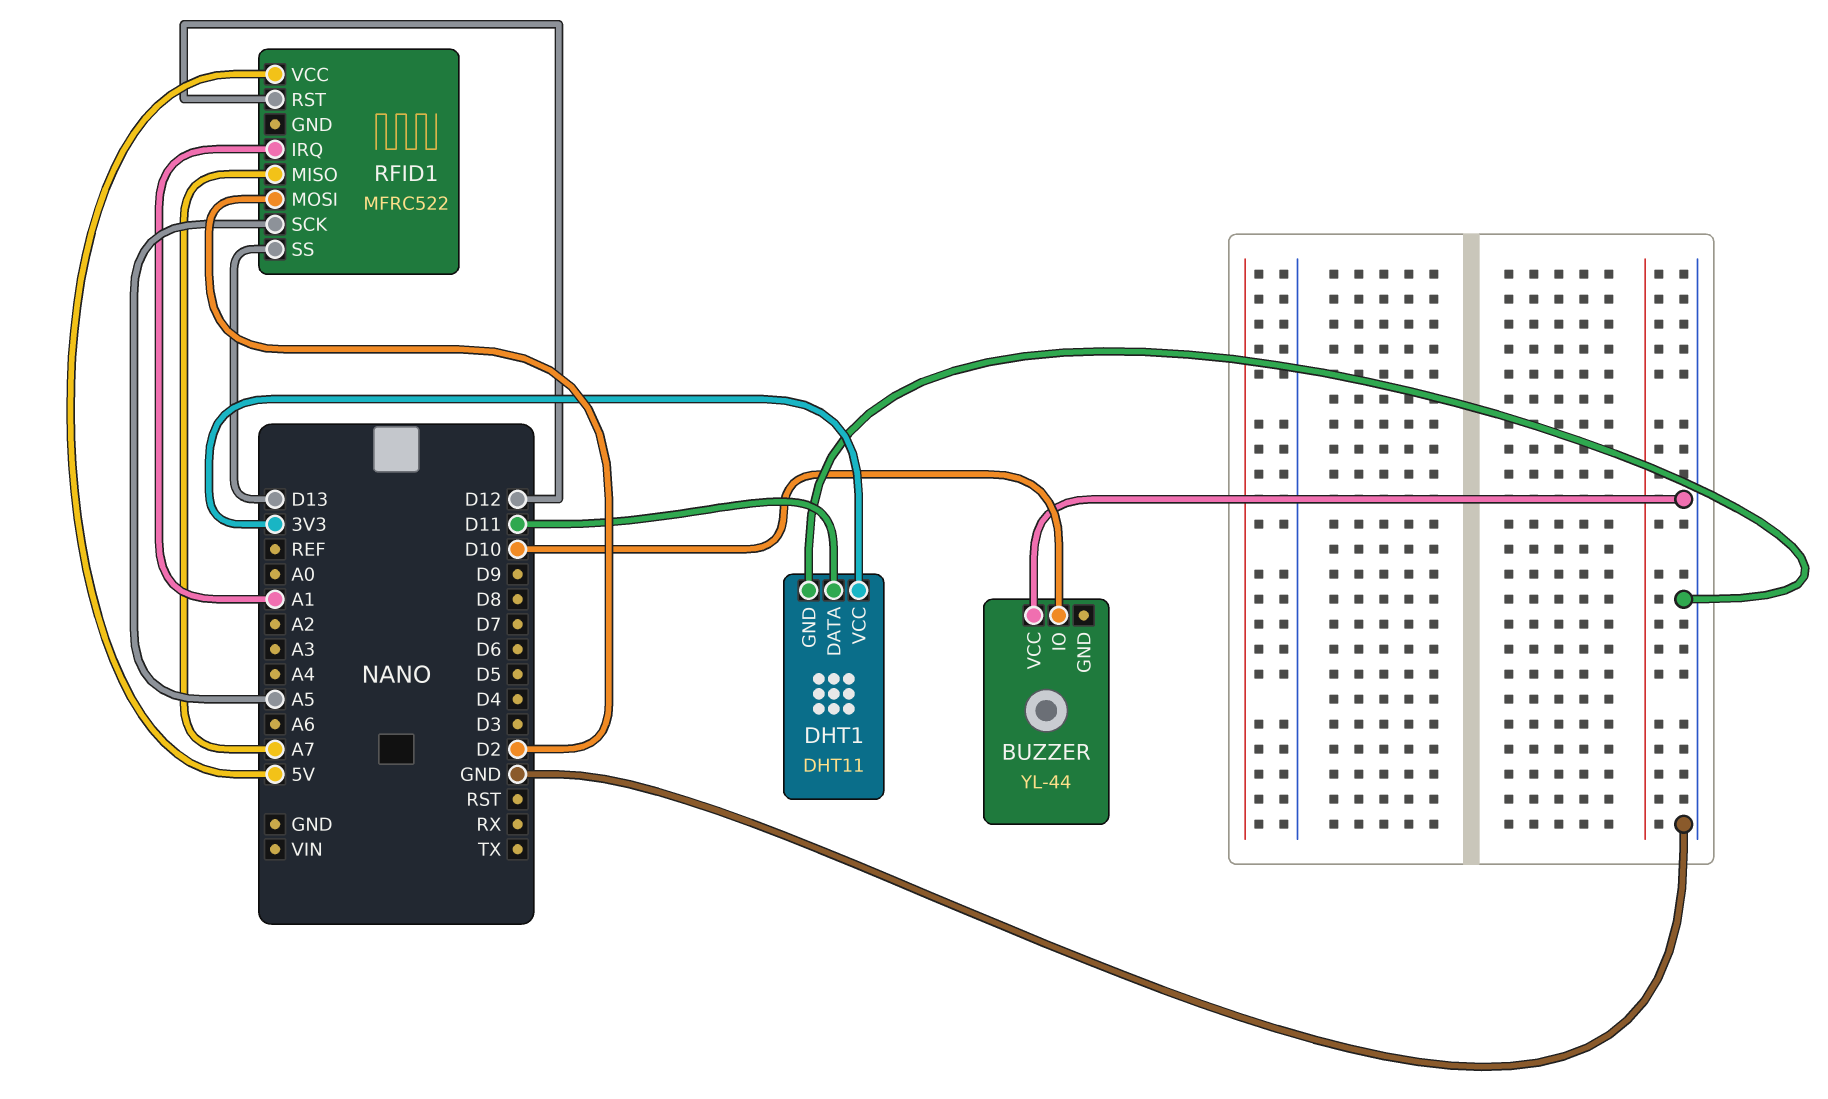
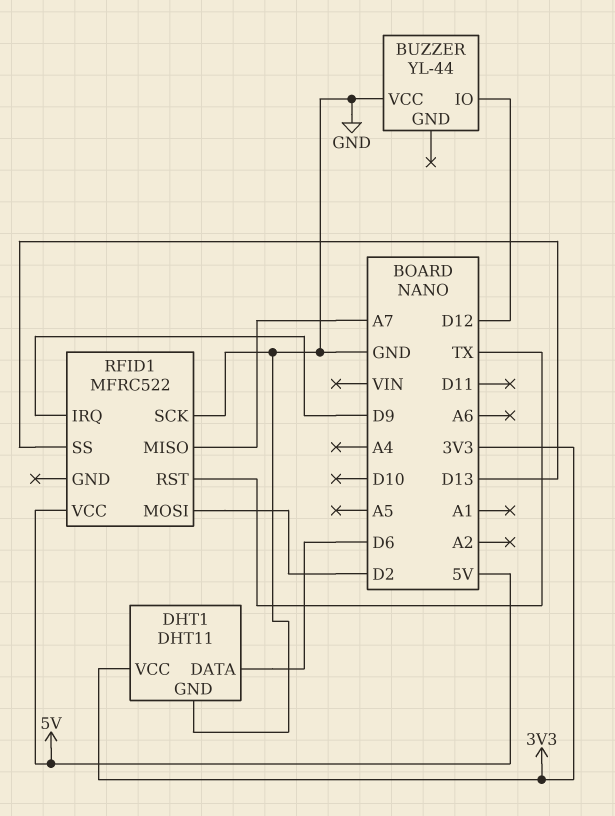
BUZZER pin IO: D10 -> D12
DHT1 pin DATA: D11 -> D6
RFID1 pin IRQ: A1 -> D9
RFID1 pin RST: D12 -> TX
RFID1 pin SCK: A5 -> GND

